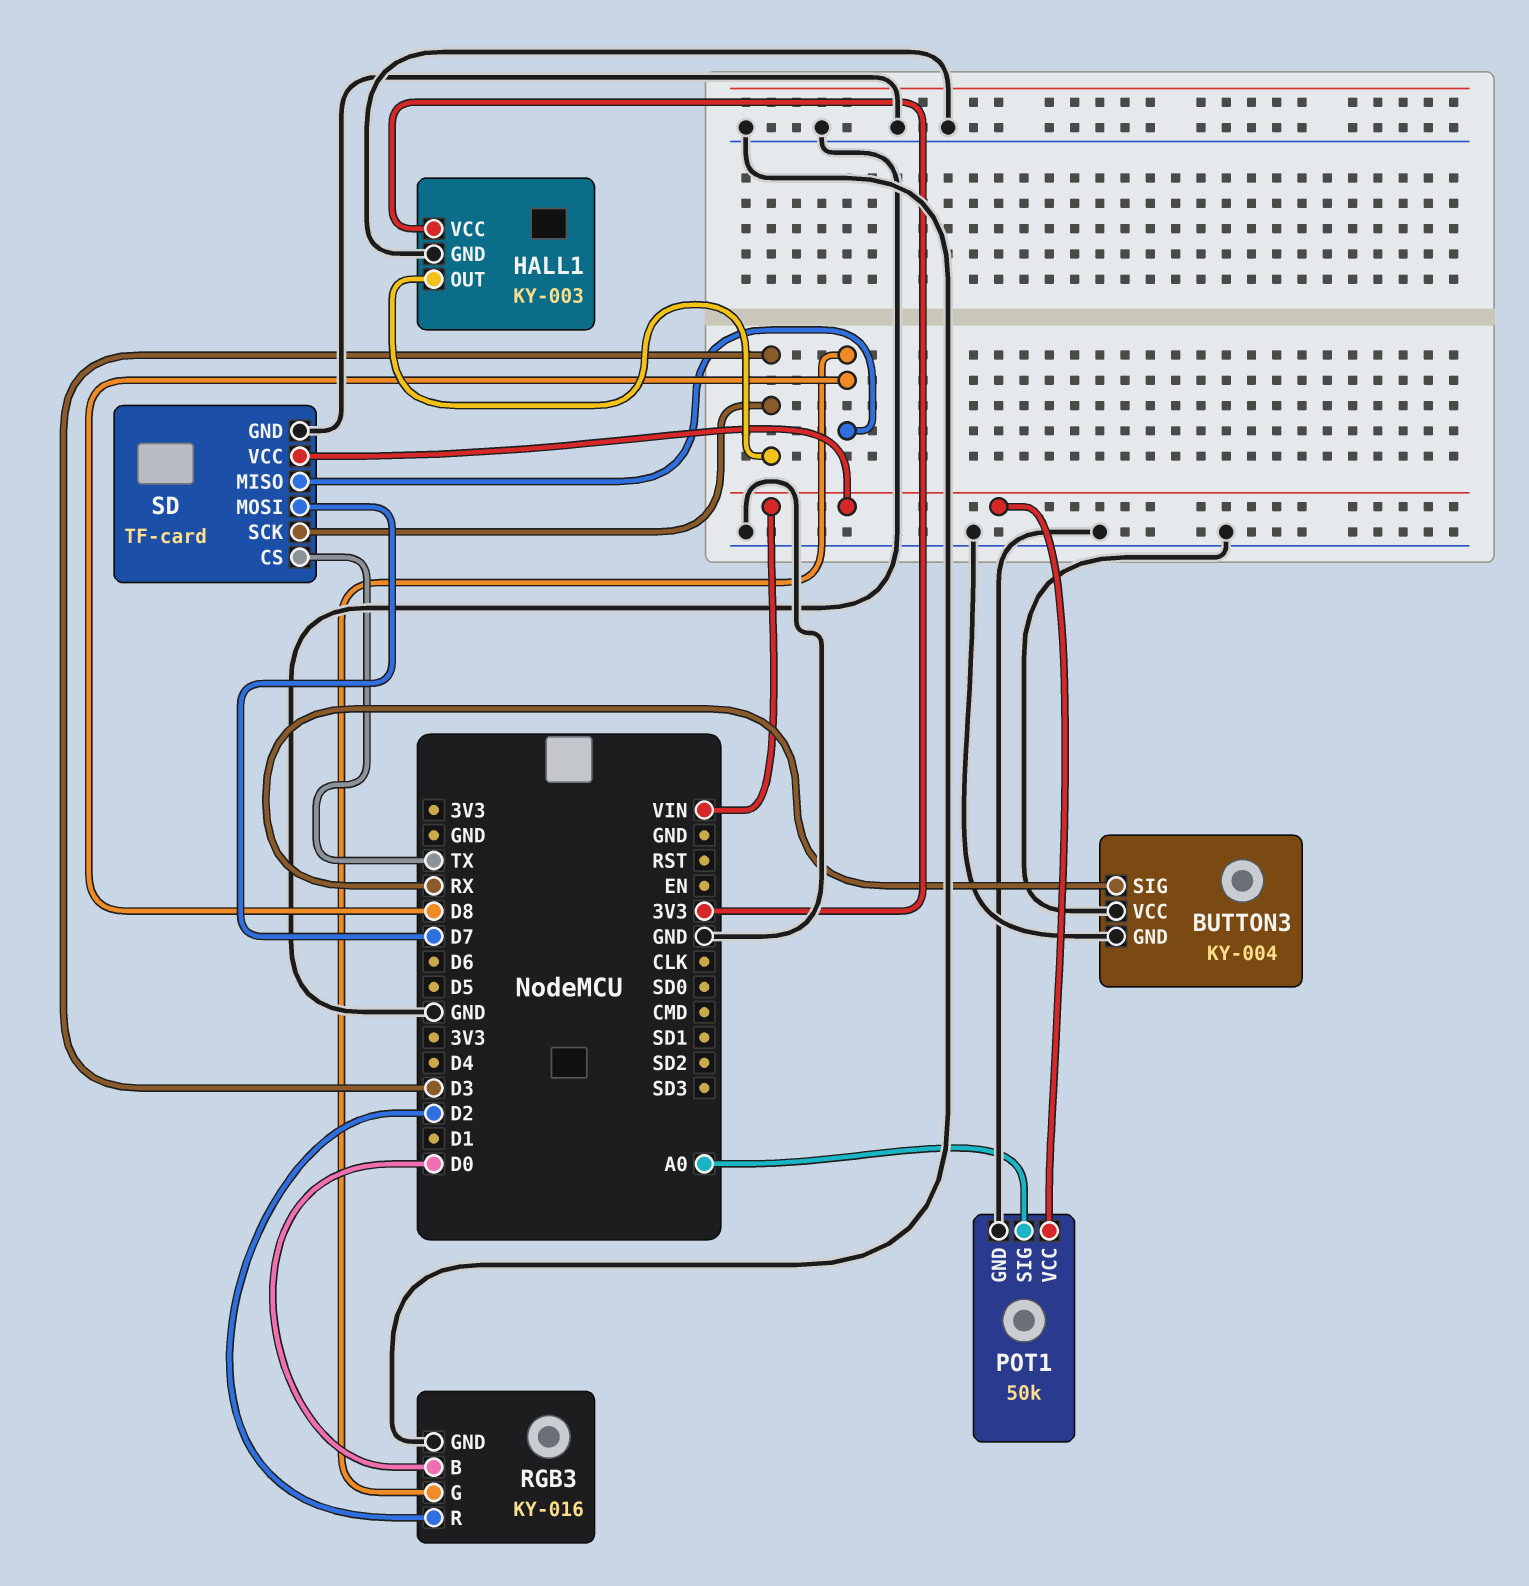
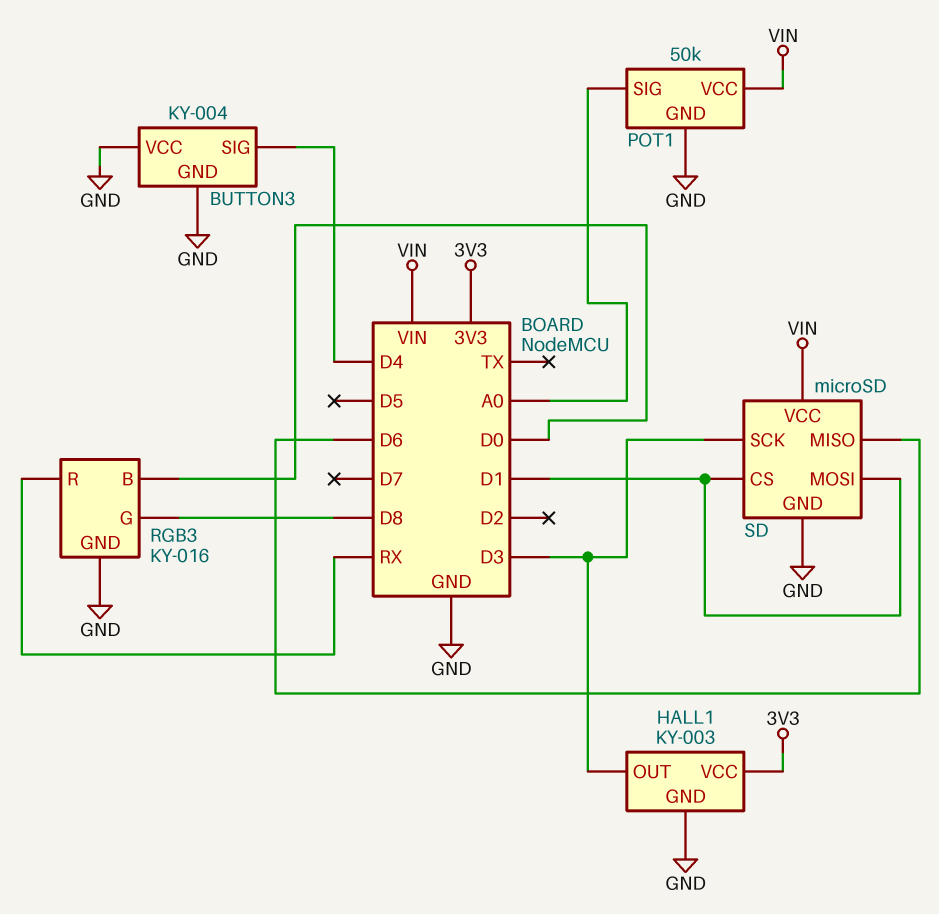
BUTTON3 pin SIG: RX -> D4
RGB3 pin R: D2 -> RX
SD: TF-card -> microSD
SD pin CS: TX -> D1
SD pin MISO: D8 -> D6
SD pin MOSI: D7 -> D1

